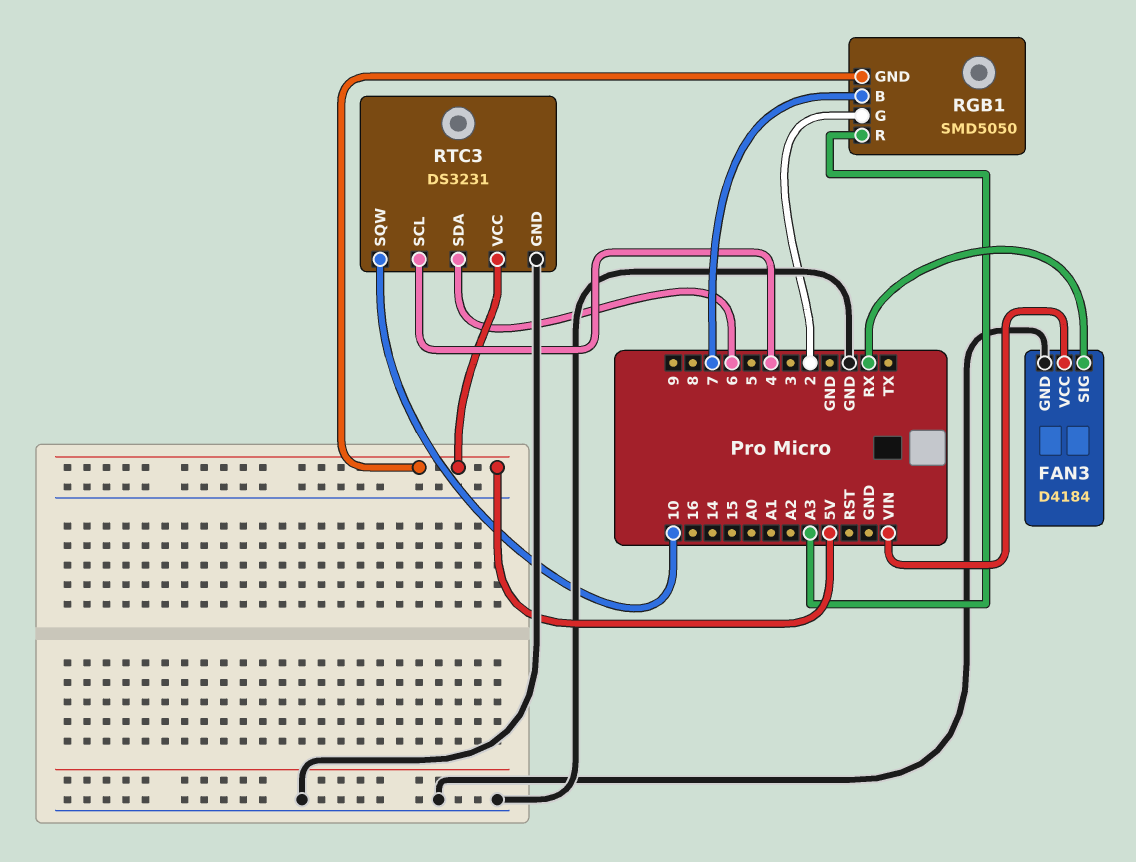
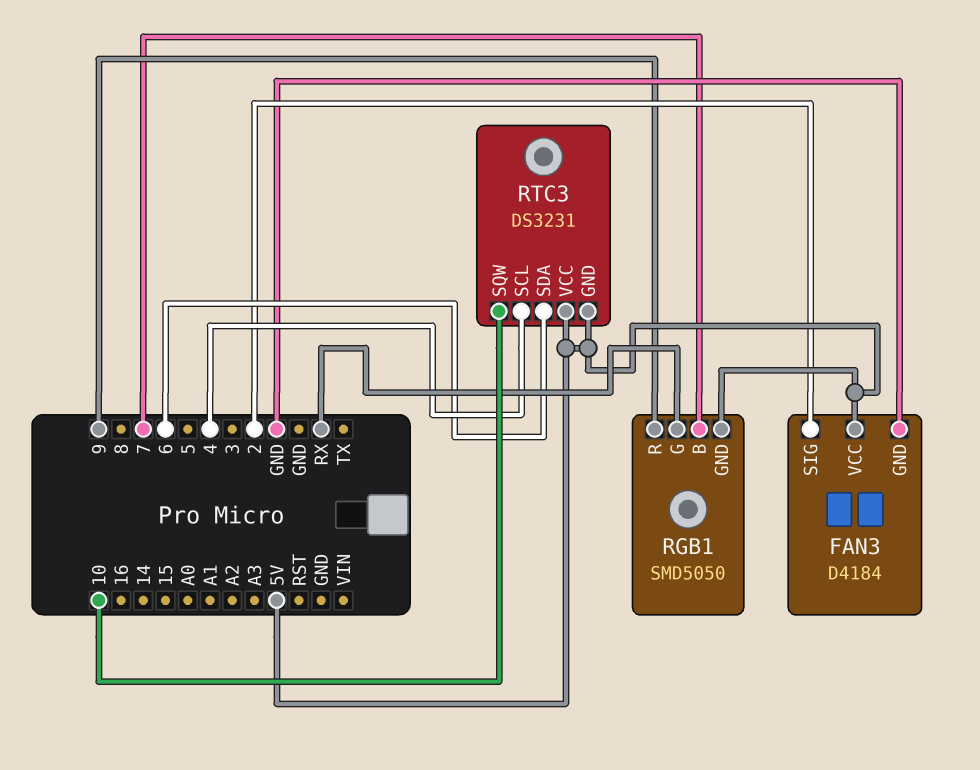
FAN3 pin SIG: RX -> 2
FAN3 pin VCC: VIN -> 5V
RGB1 pin G: 2 -> RX
RGB1 pin R: A3 -> 9
RTC3 pin GND: GND -> 5V

